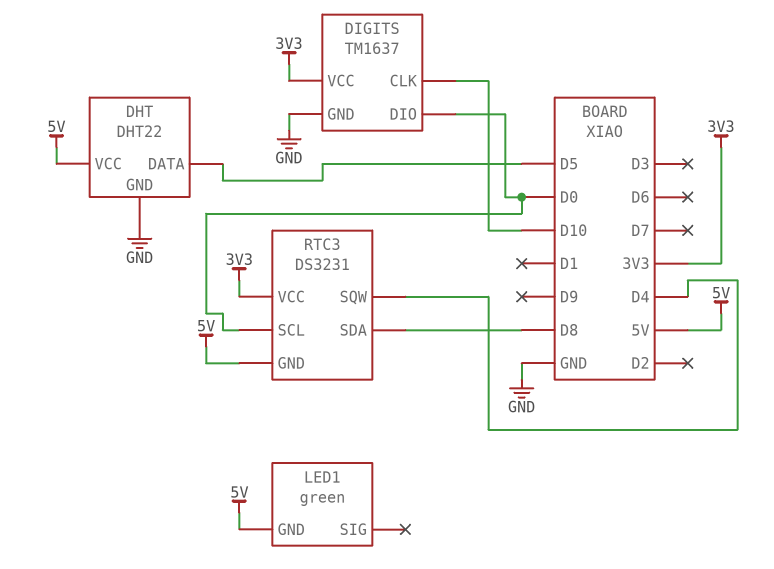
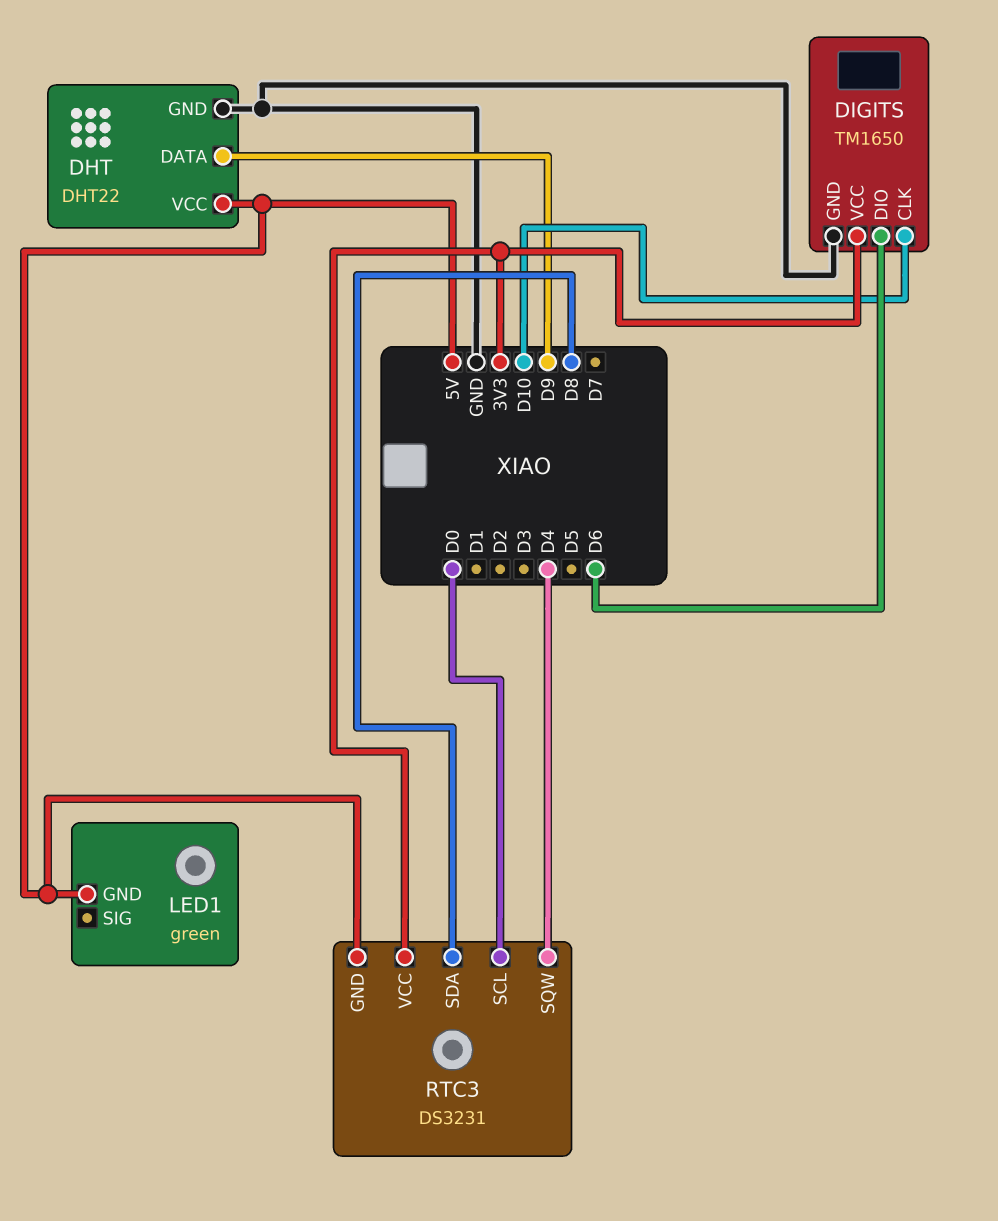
DHT pin DATA: D5 -> D9
DIGITS: TM1637 -> TM1650
DIGITS pin DIO: D0 -> D6

